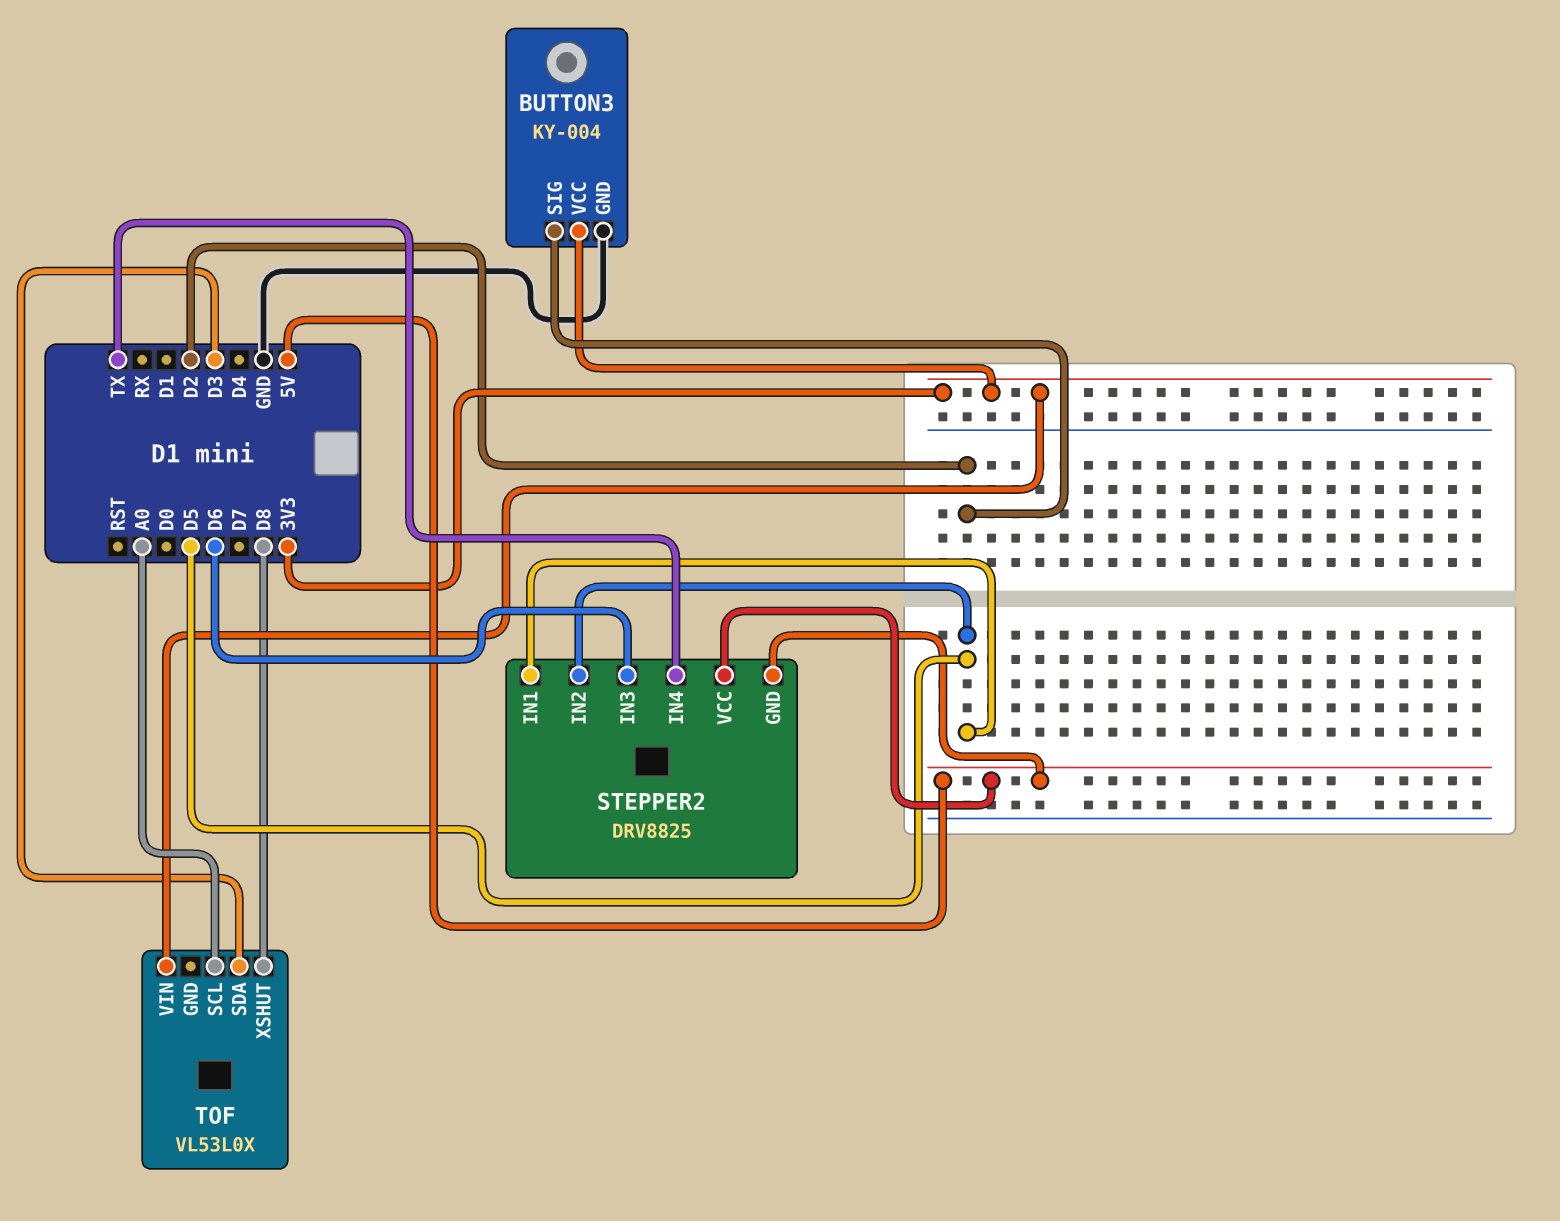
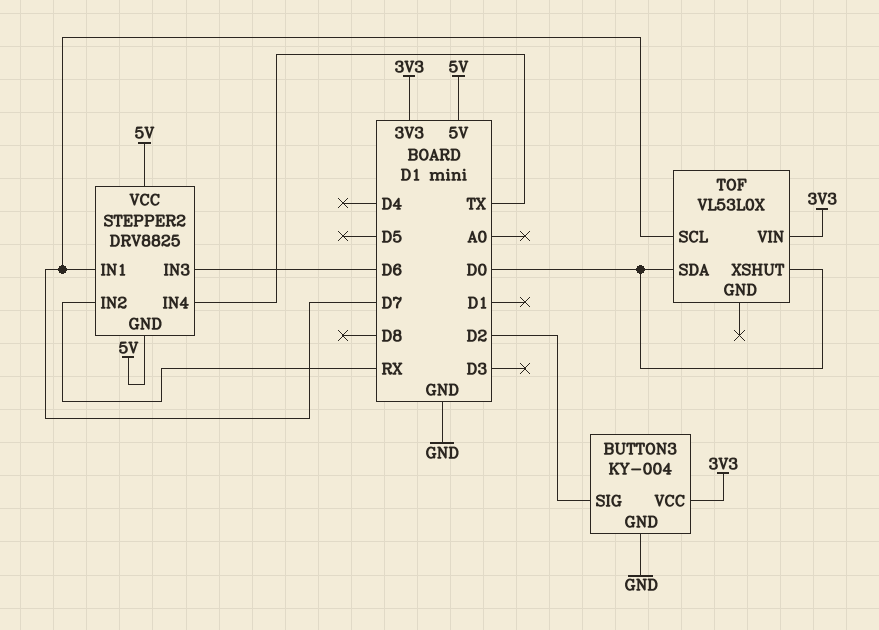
STEPPER2 pin IN1: D5 -> D7
STEPPER2 pin IN2: D5 -> RX
TOF pin SCL: A0 -> D7
TOF pin SDA: D3 -> D0
TOF pin XSHUT: D8 -> D0

